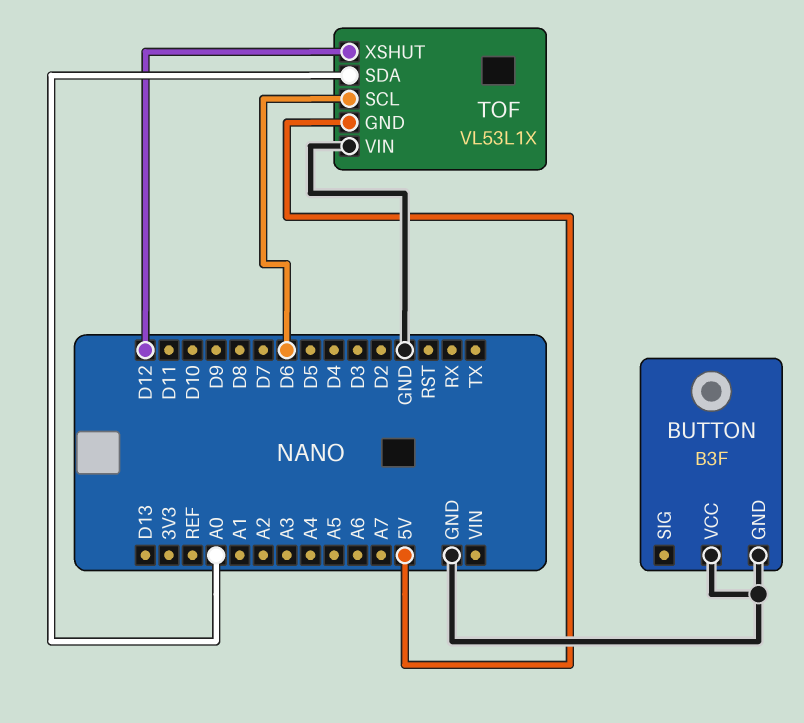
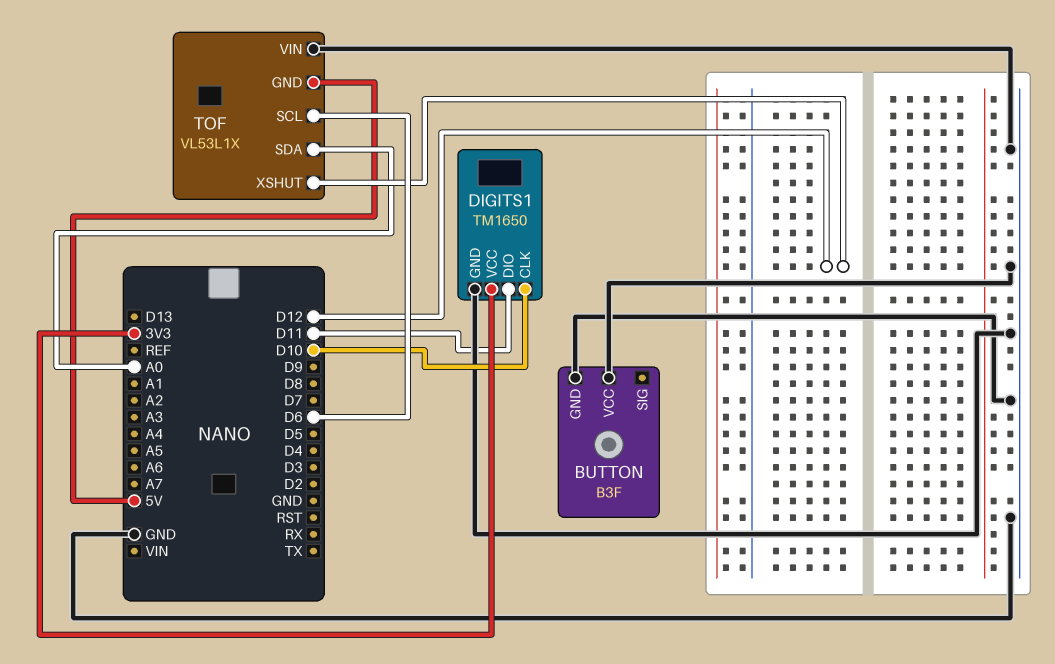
DIGITS1: none -> TM1650
DIGITS1 pin CLK: none -> D10
DIGITS1 pin DIO: none -> D11
DIGITS1 pin GND: none -> GND
DIGITS1 pin VCC: none -> 3V3

